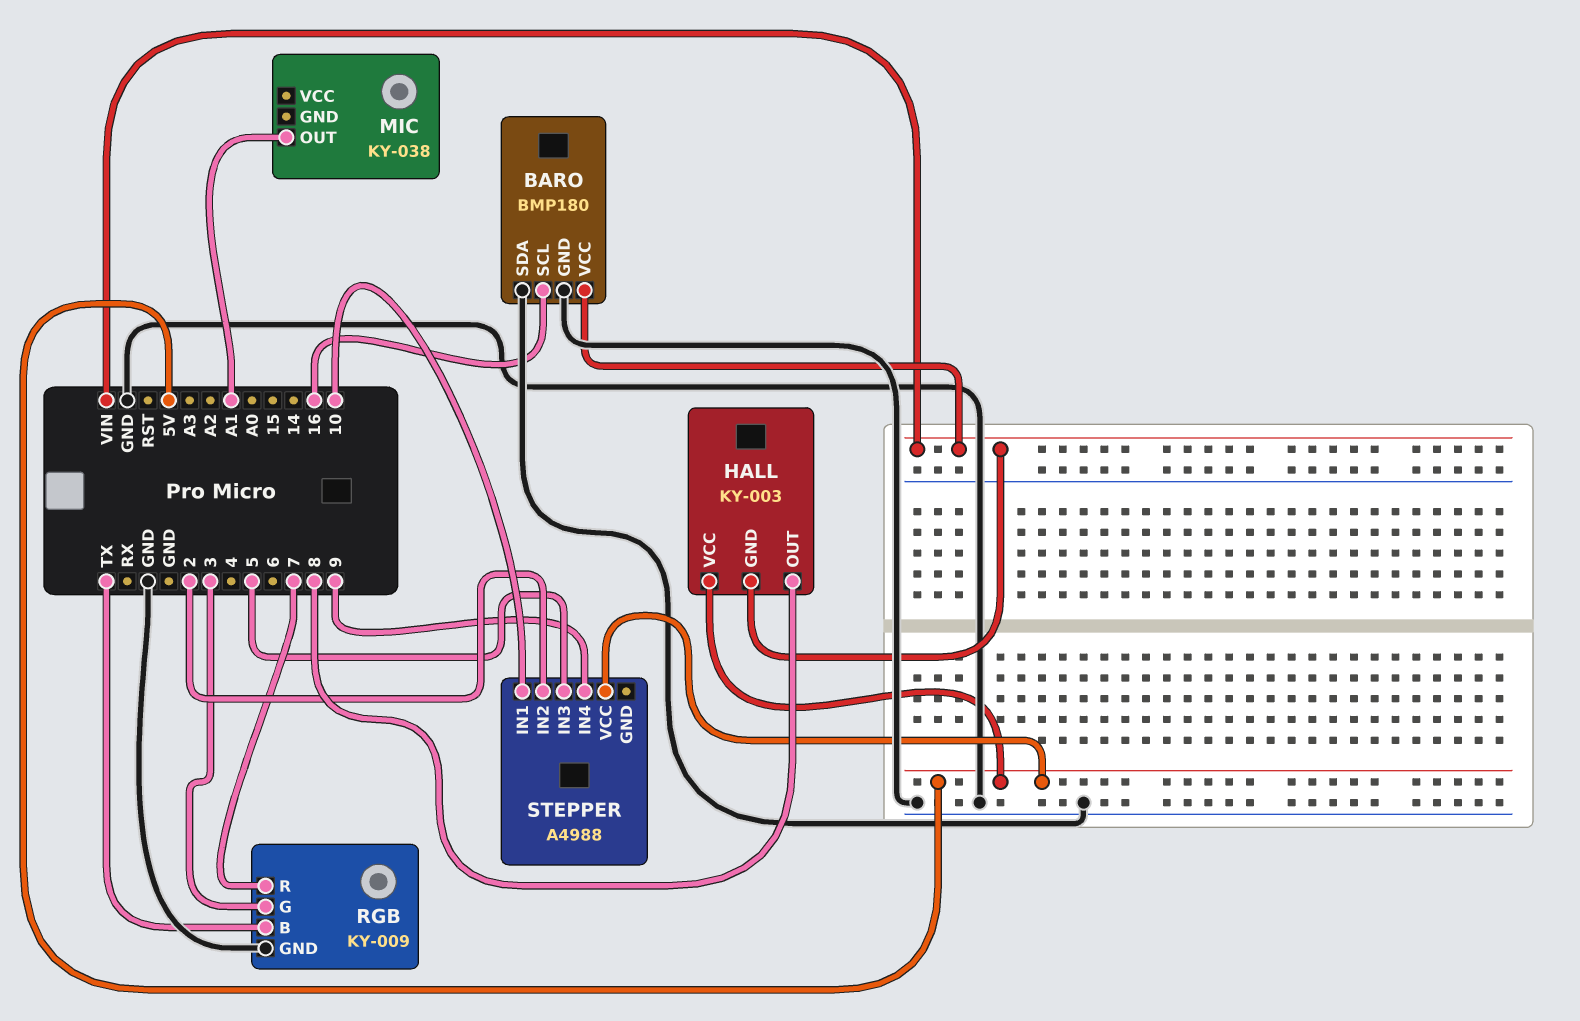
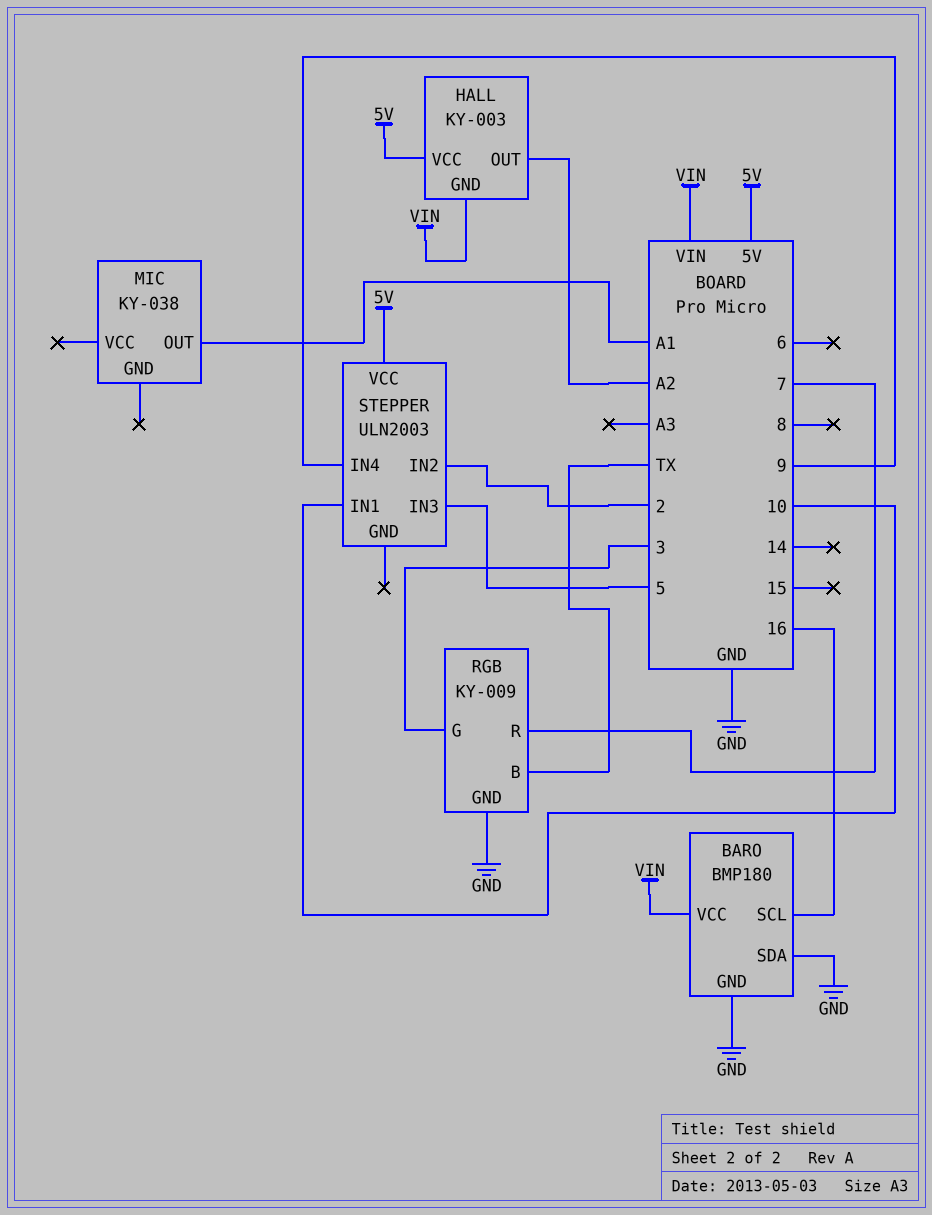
HALL pin OUT: 8 -> A2
STEPPER: A4988 -> ULN2003

